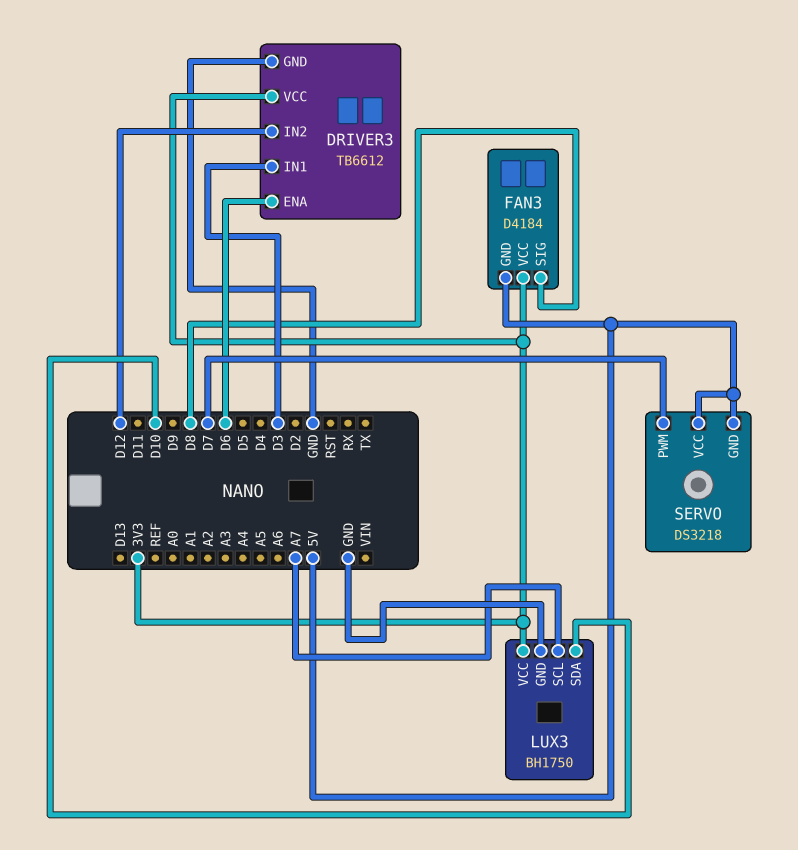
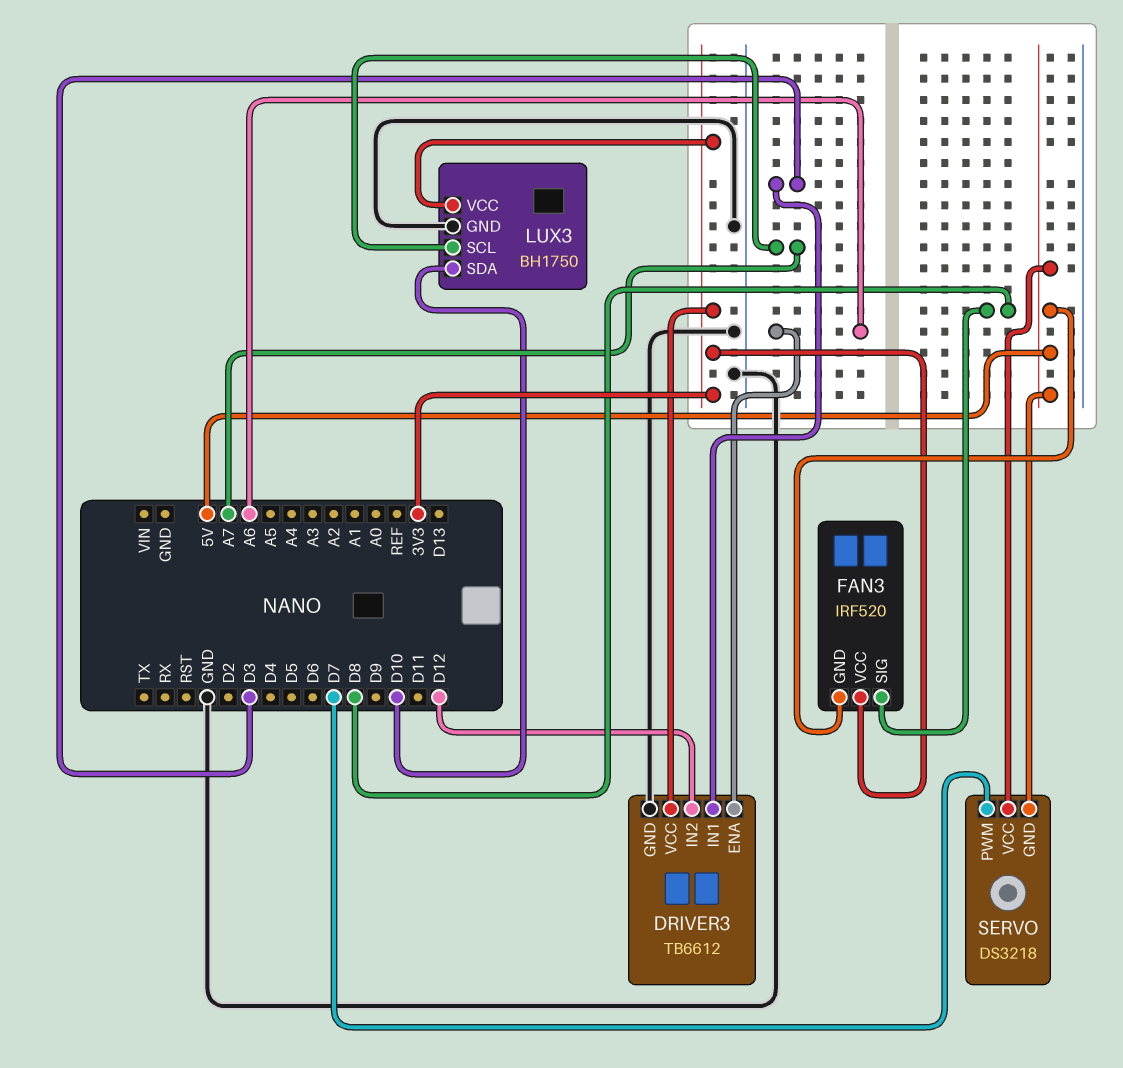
DRIVER3 pin ENA: D6 -> A6
FAN3: D4184 -> IRF520

